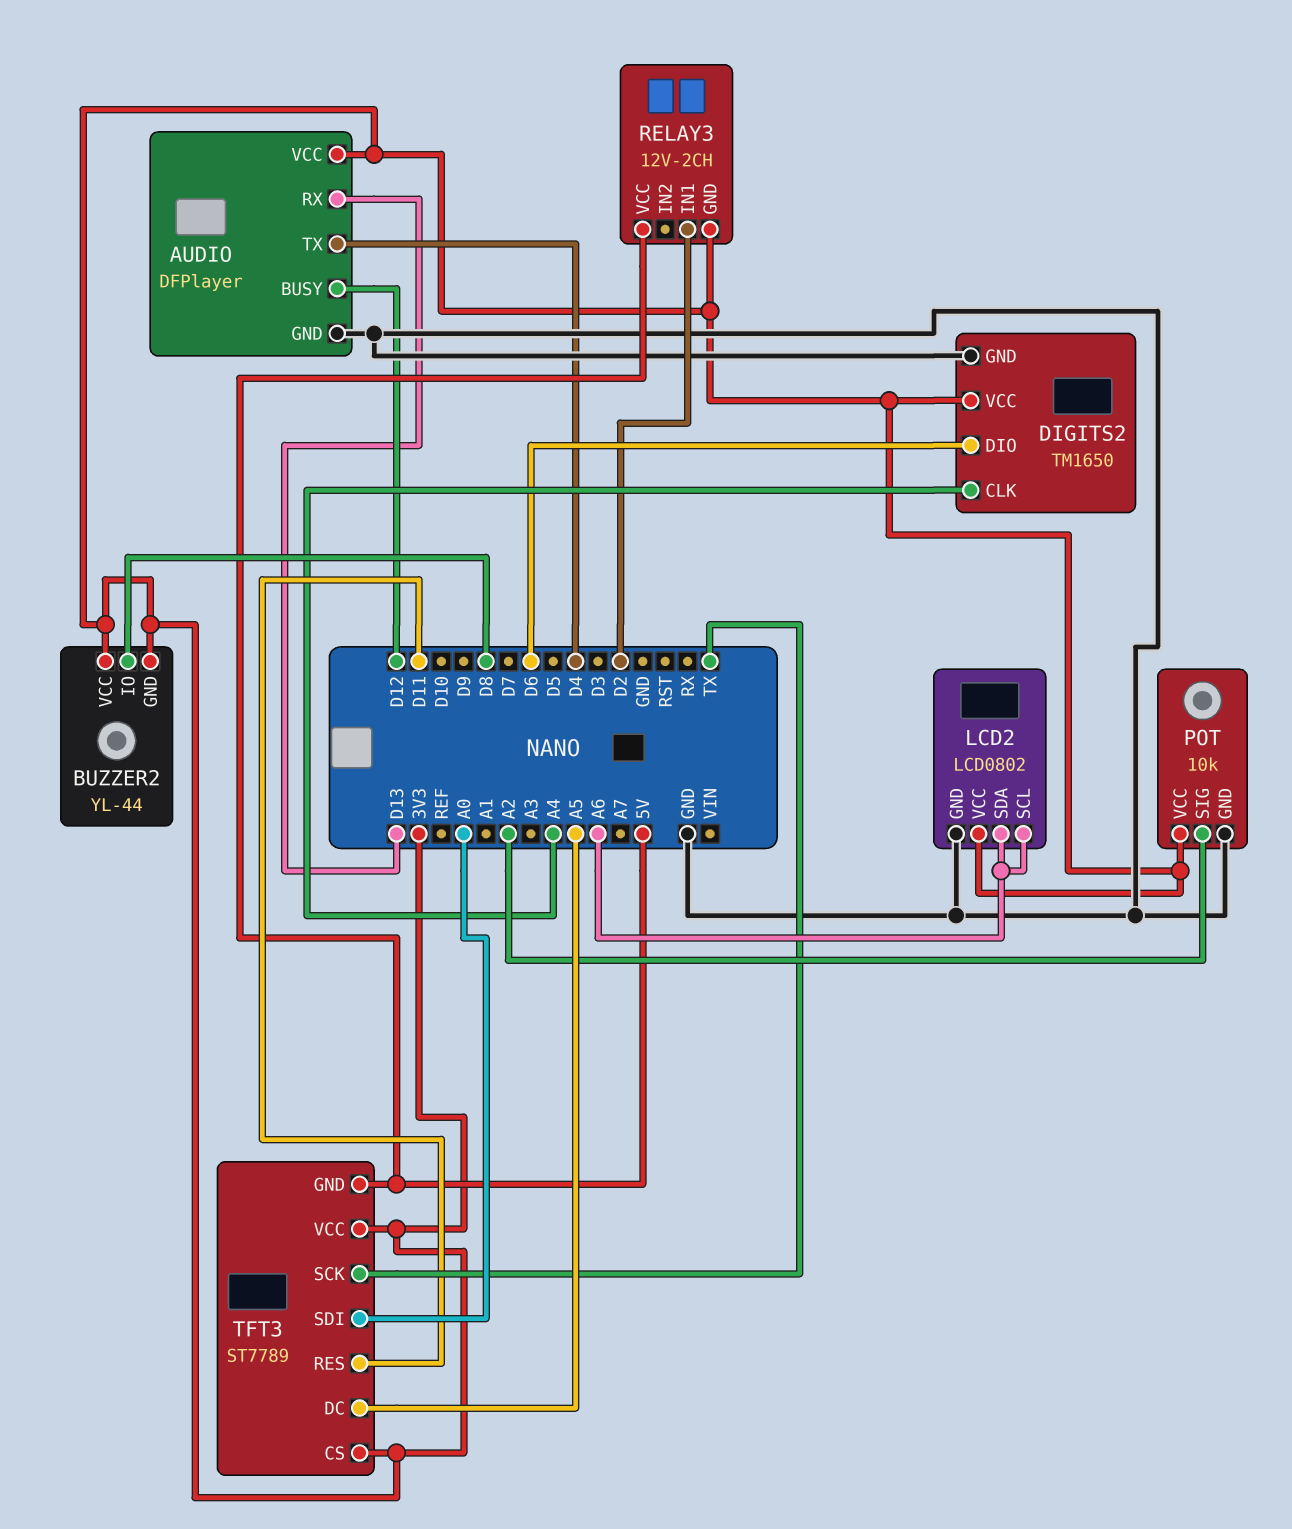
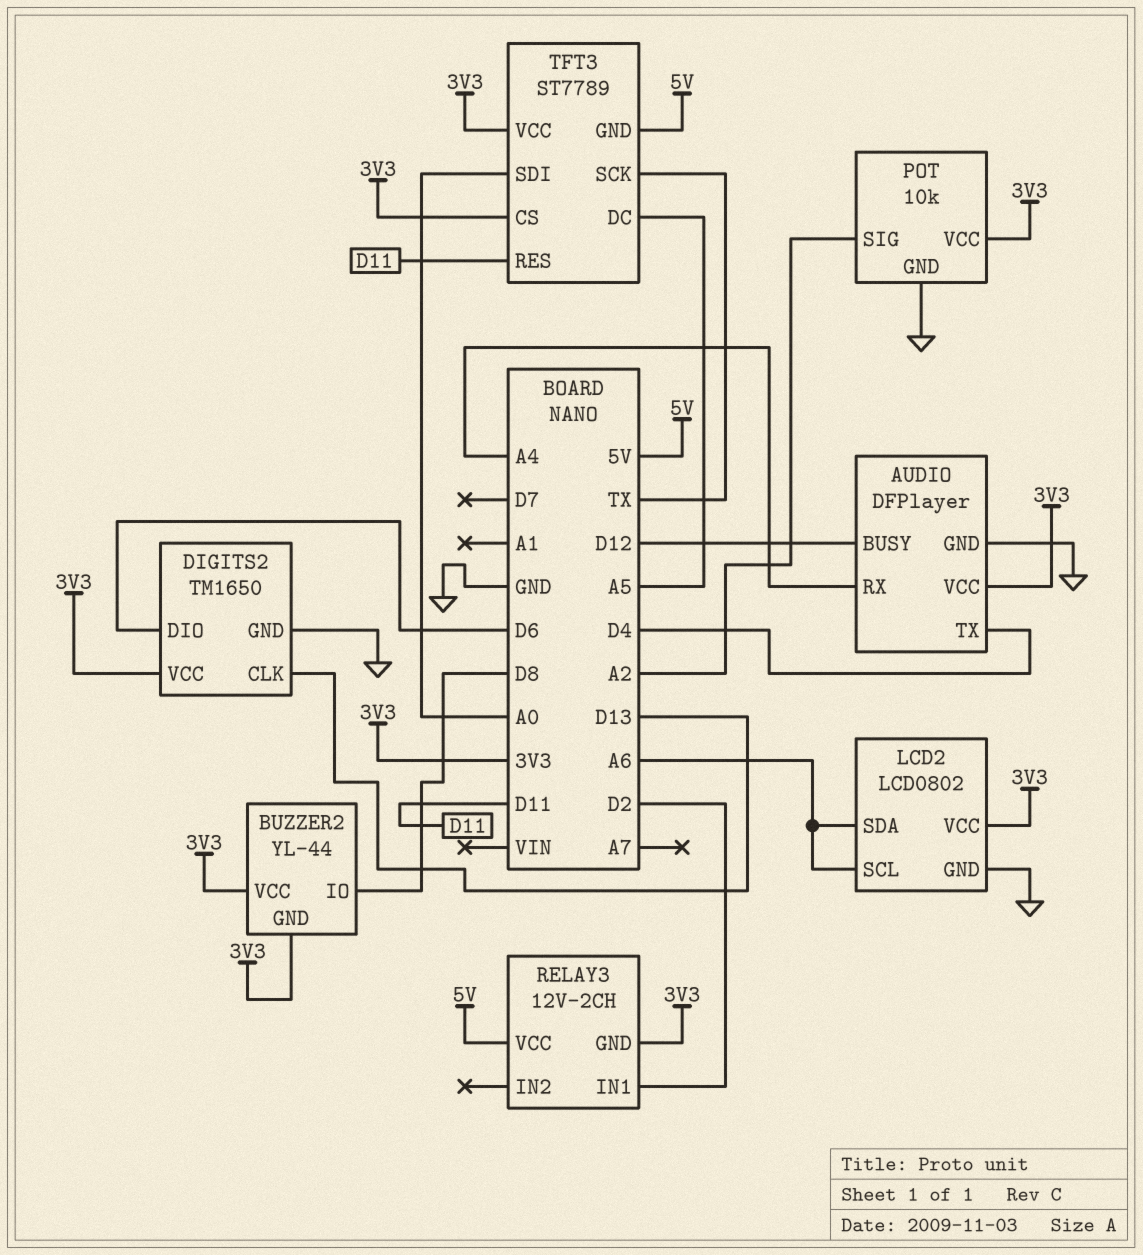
AUDIO pin RX: D13 -> A4
DIGITS2 pin CLK: A4 -> D13

